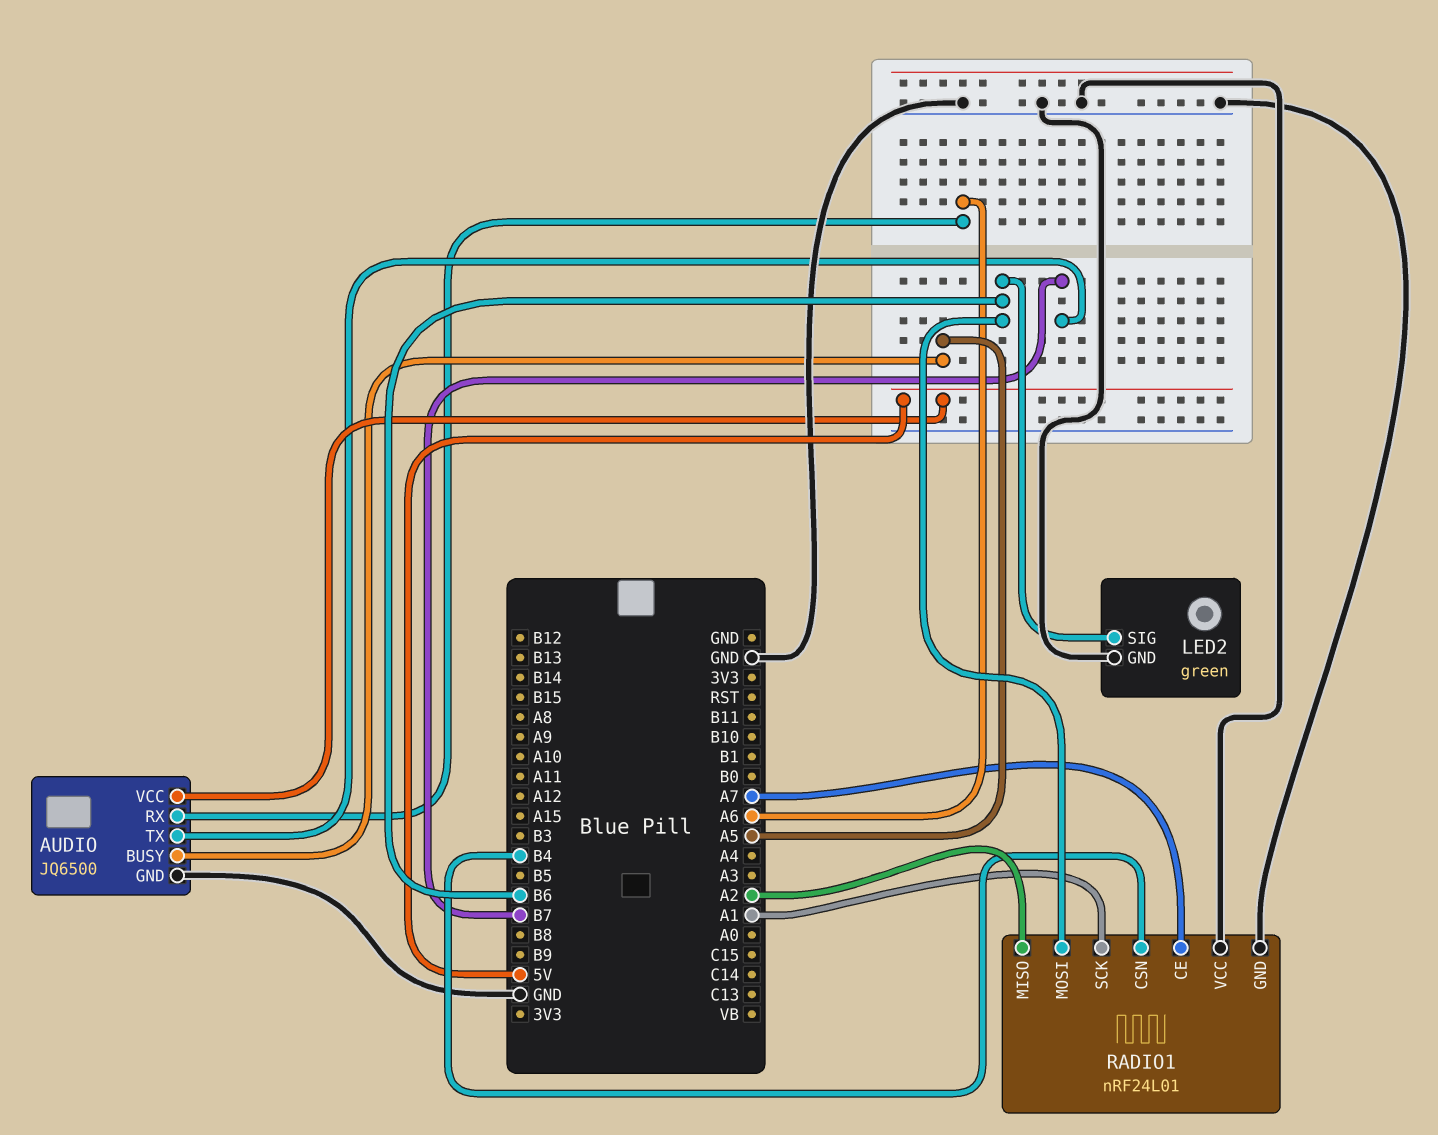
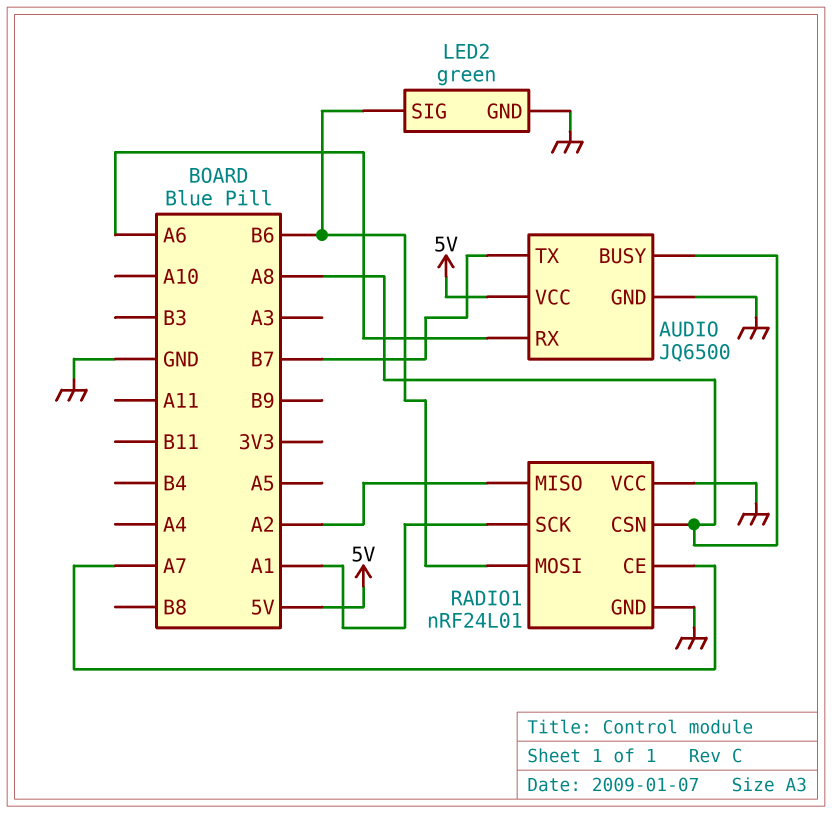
AUDIO pin BUSY: A5 -> A8
RADIO1 pin CSN: B4 -> A8

